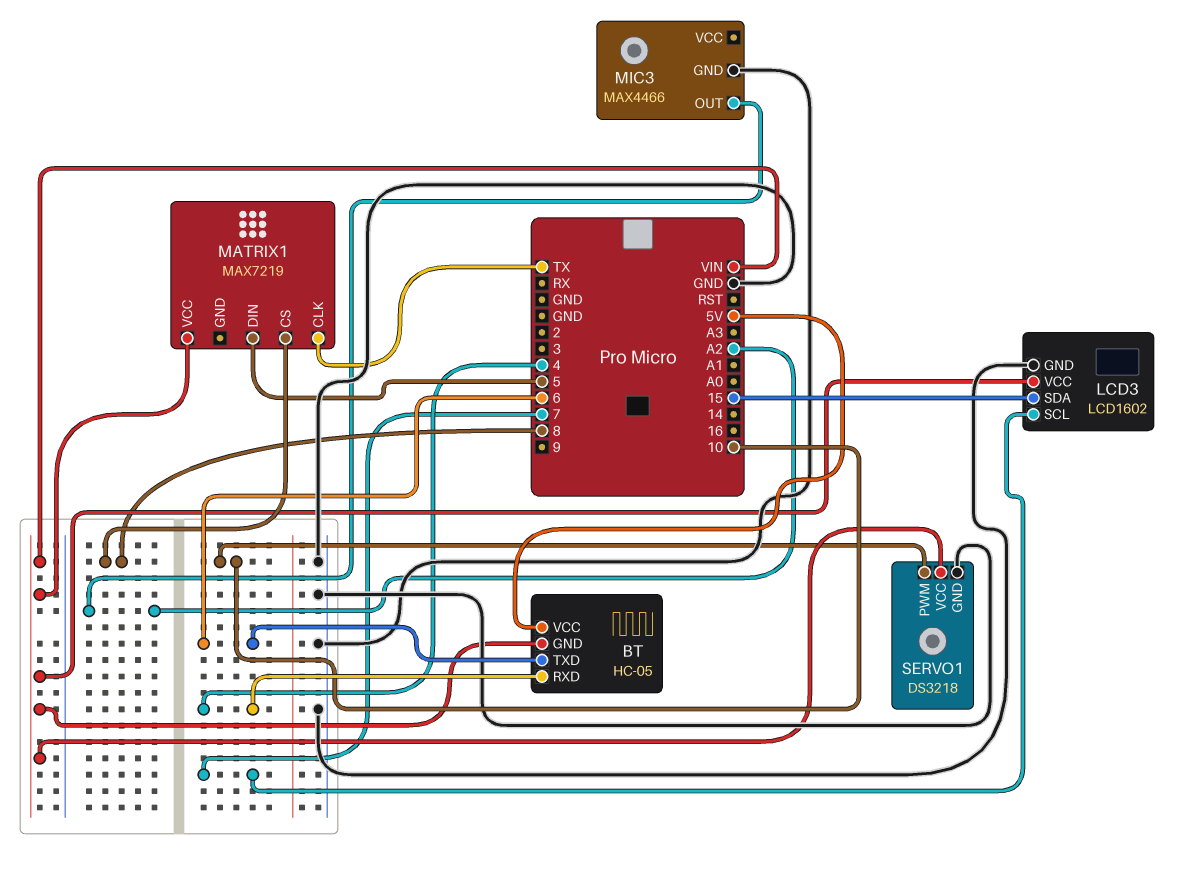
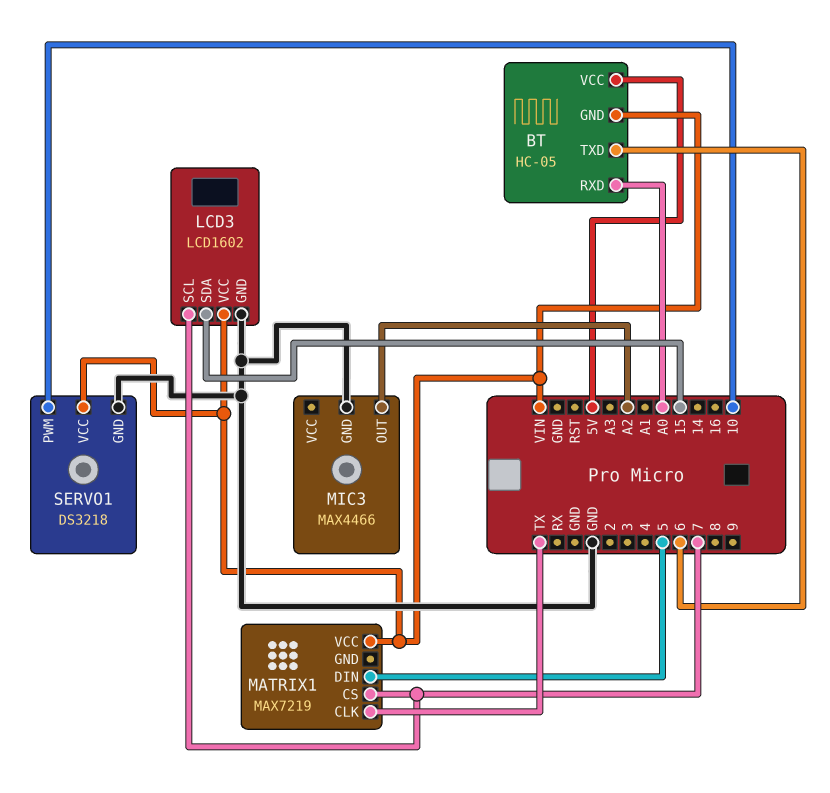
BT pin RXD: 4 -> A0
MATRIX1 pin CS: 8 -> 7

